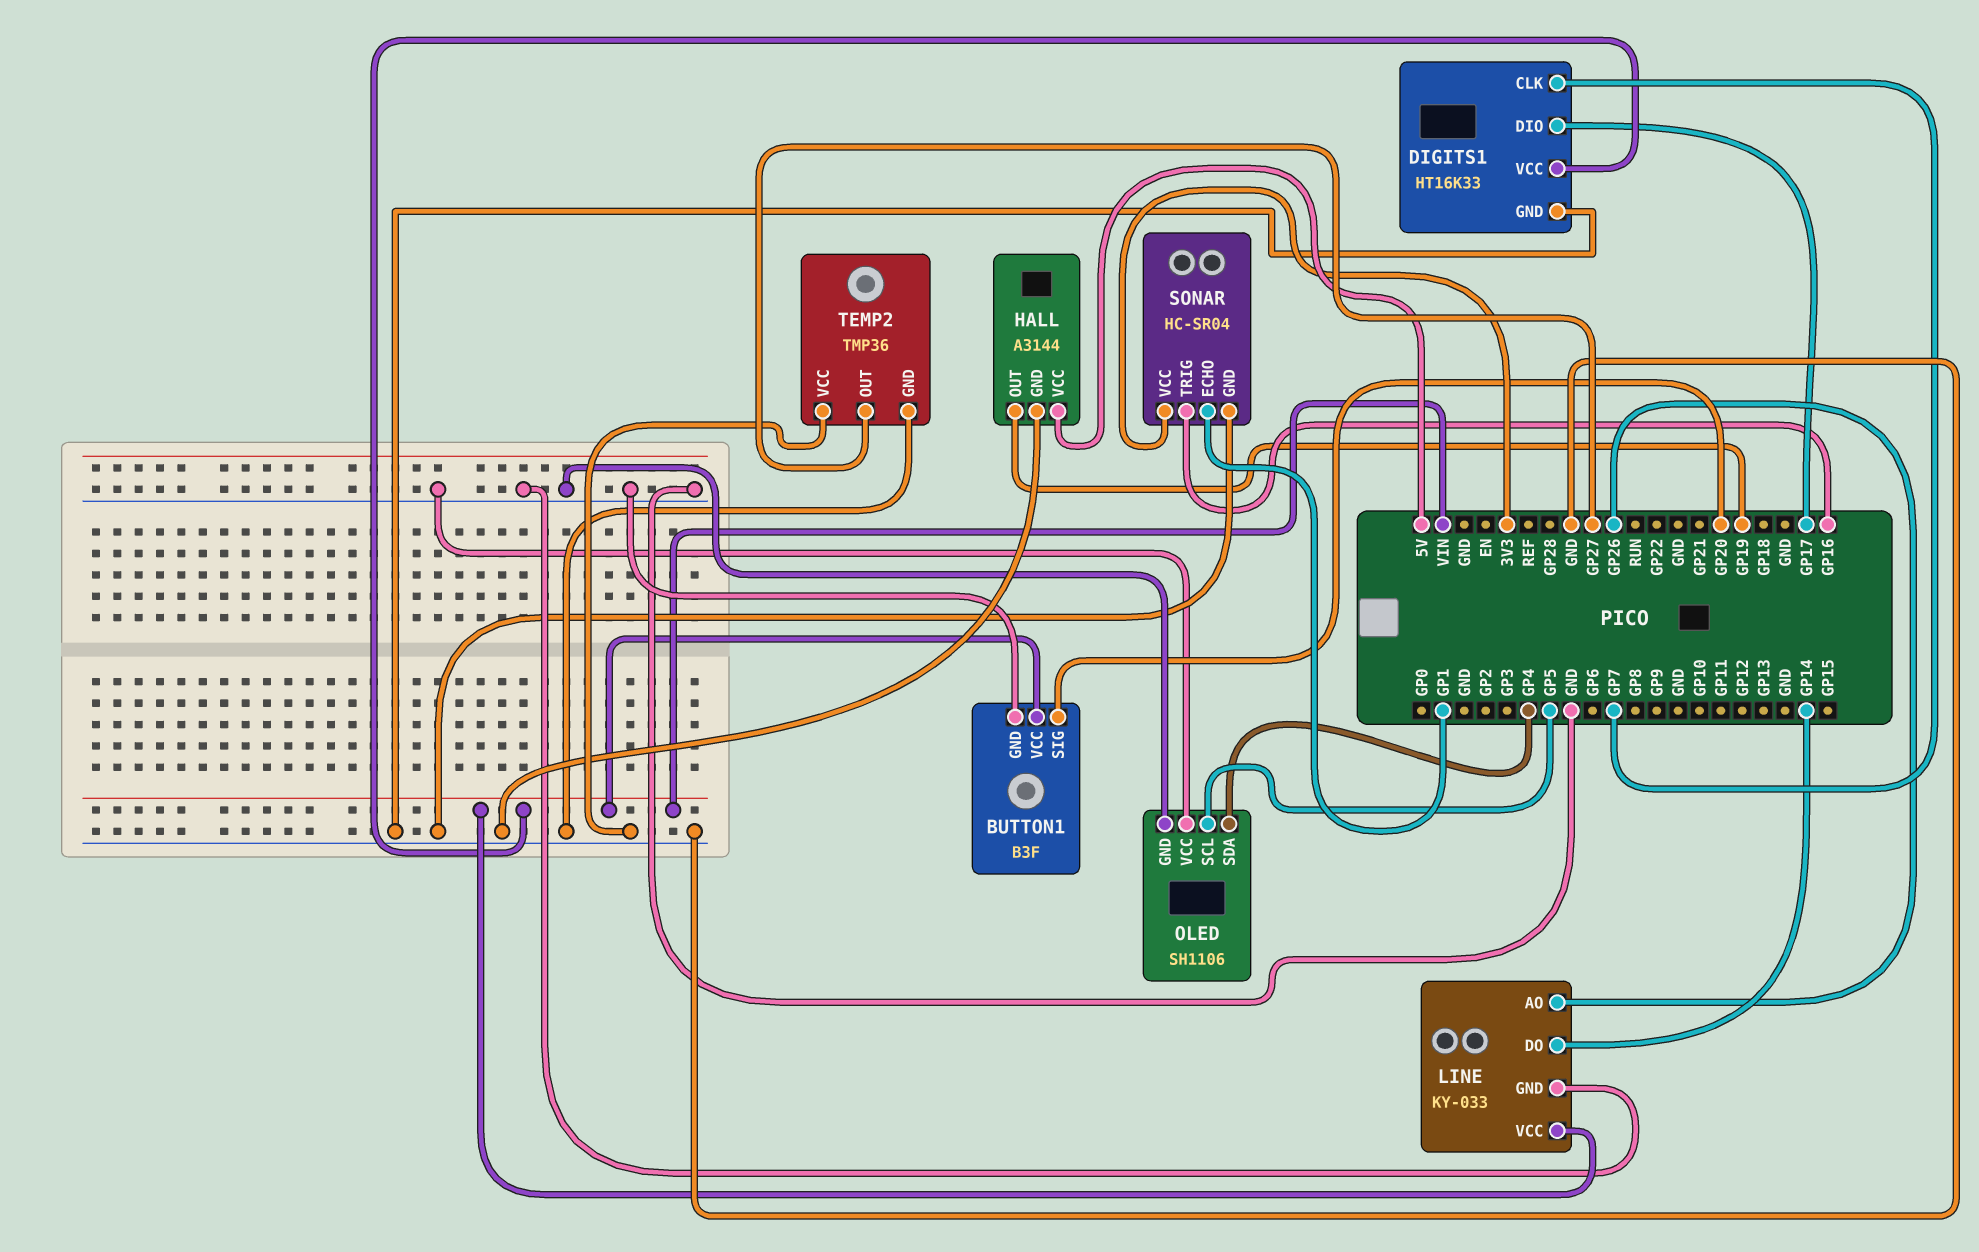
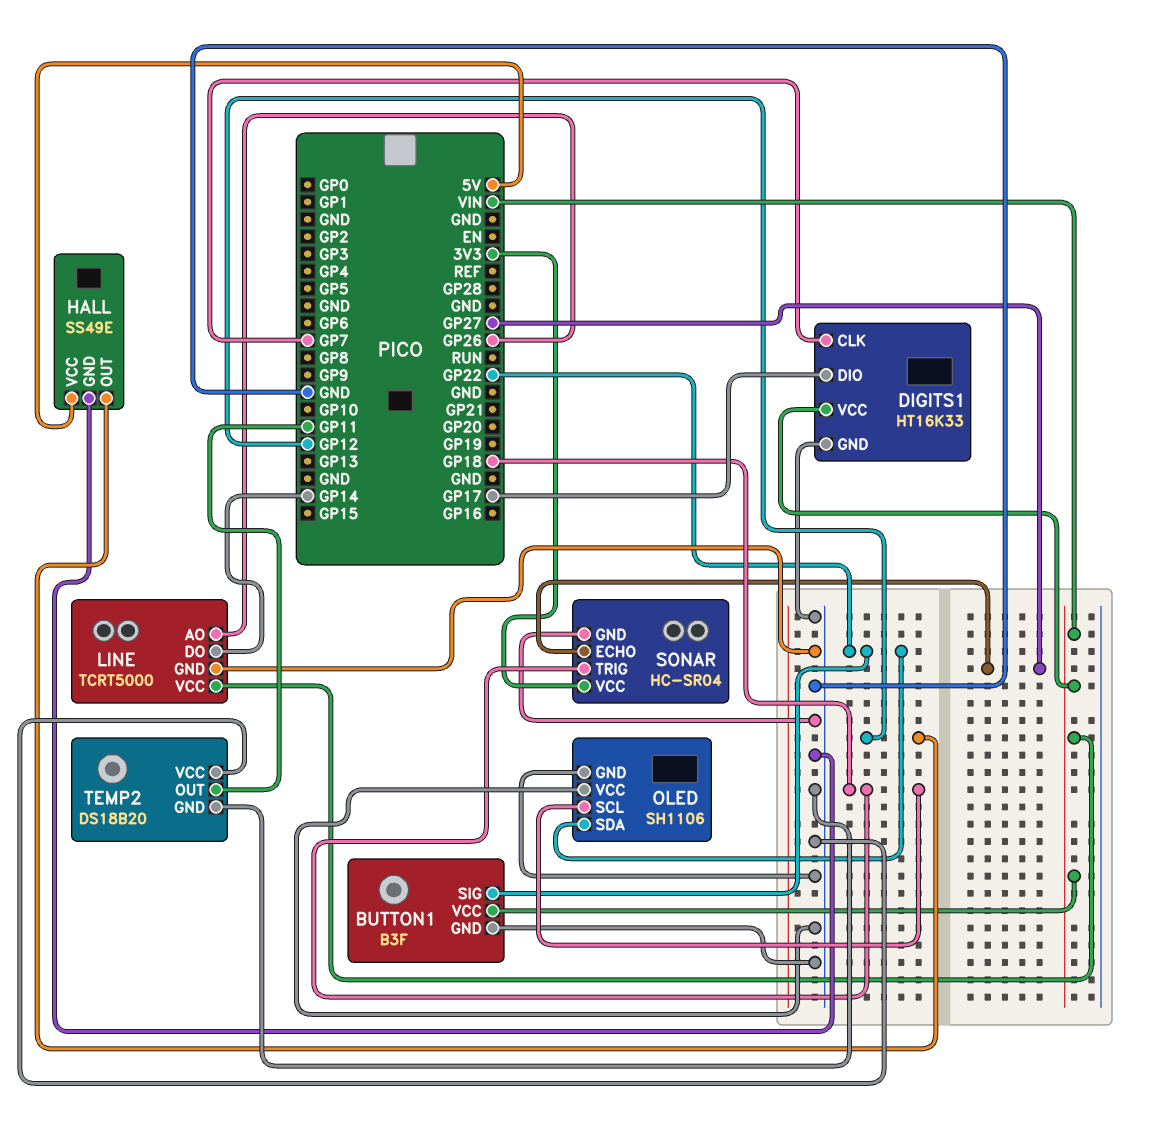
BUTTON1 pin SIG: GP20 -> GP22
HALL: A3144 -> SS49E
HALL pin OUT: GP19 -> GP12
LINE: KY-033 -> TCRT5000
OLED pin SCL: GP5 -> GP18
OLED pin SDA: GP4 -> GP22
SONAR pin ECHO: GP1 -> GP27
SONAR pin TRIG: GP16 -> GP18
TEMP2: TMP36 -> DS18B20
TEMP2 pin OUT: GP27 -> GP11

